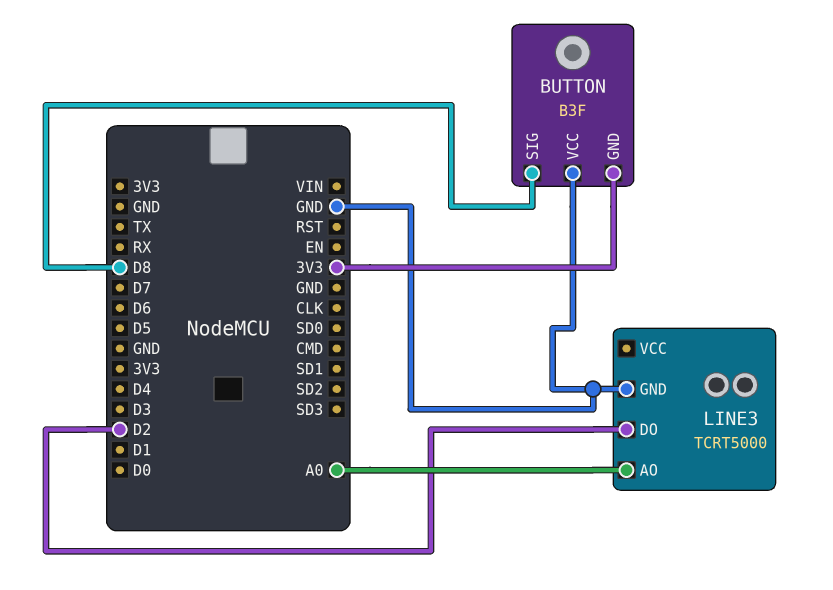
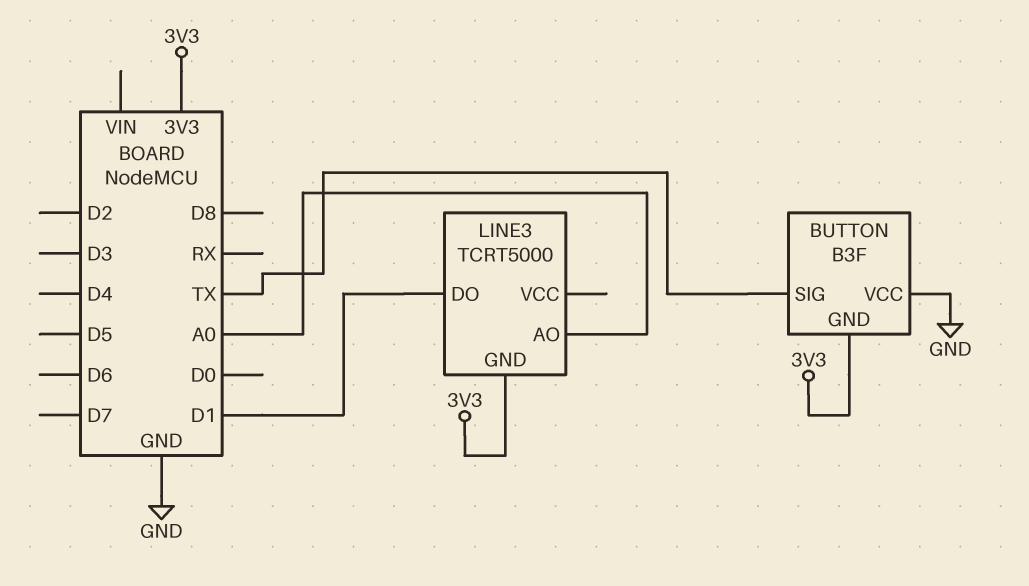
BUTTON pin SIG: D8 -> TX
LINE3 pin DO: D2 -> D1
LINE3 pin GND: GND -> 3V3

